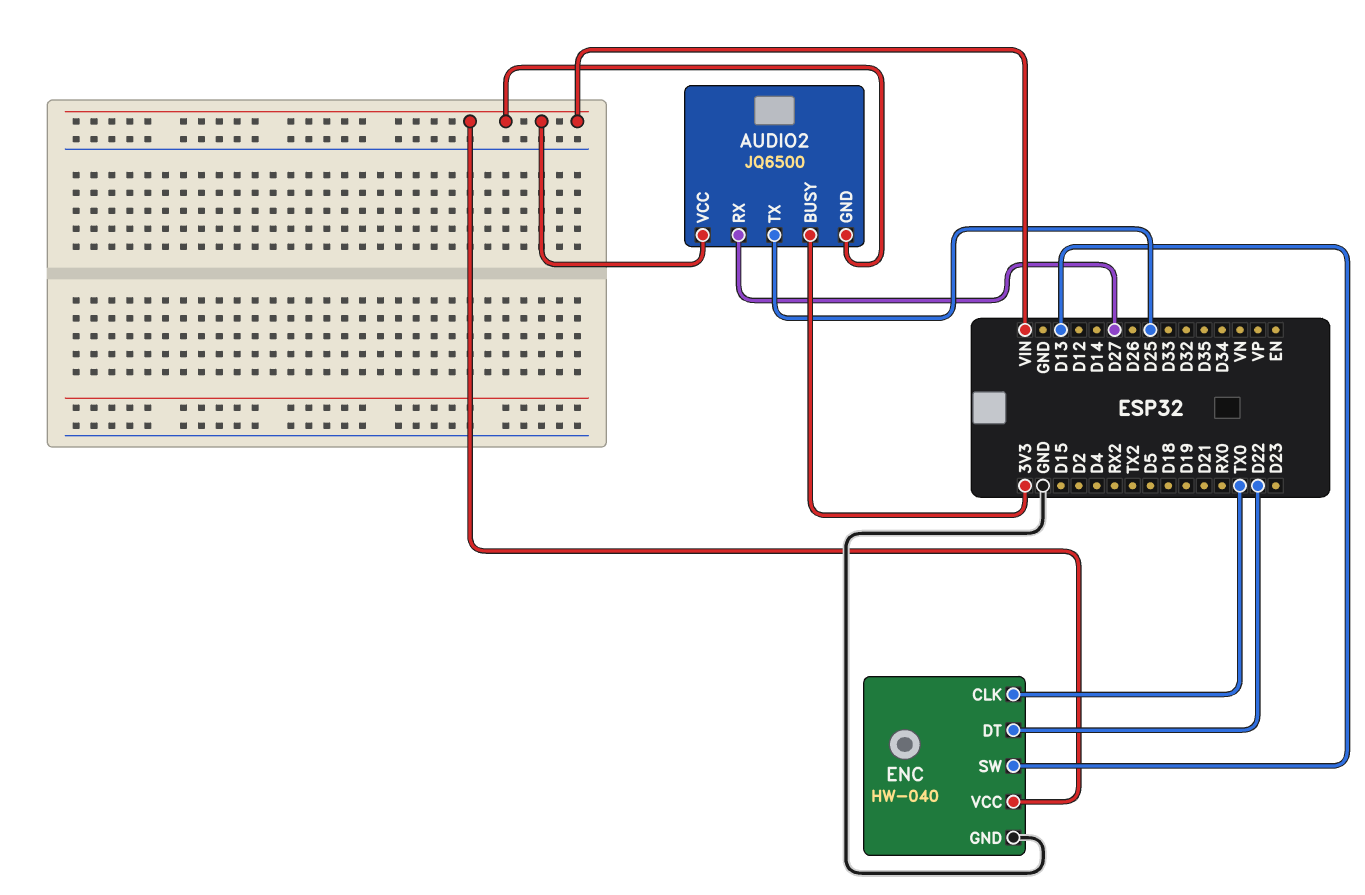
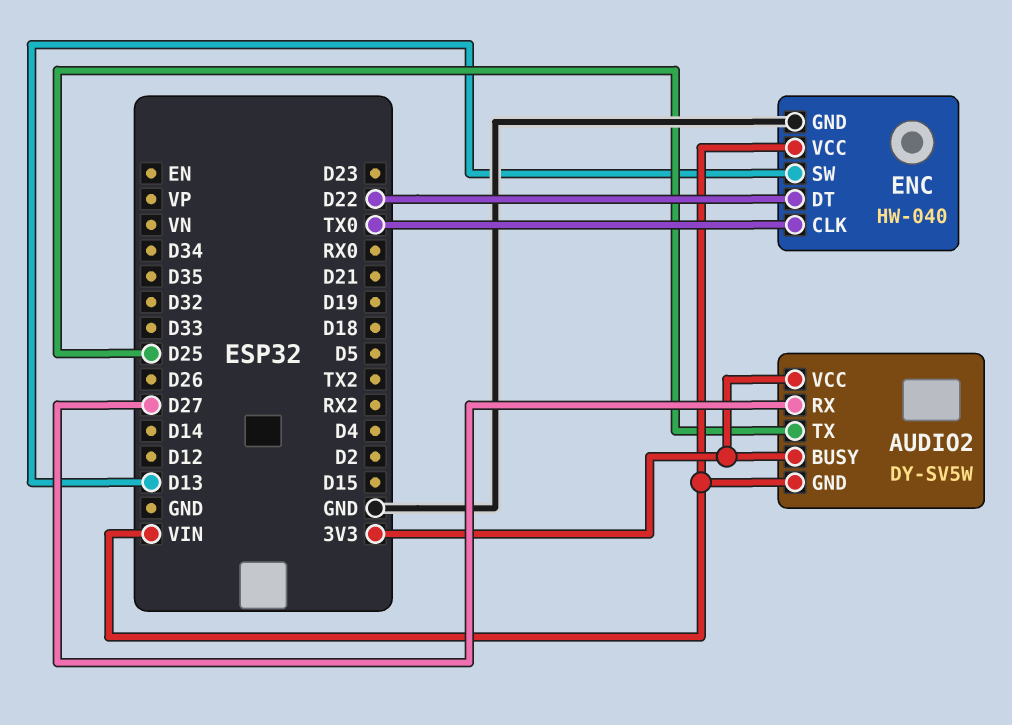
AUDIO2: JQ6500 -> DY-SV5W
AUDIO2 pin VCC: VIN -> 3V3

